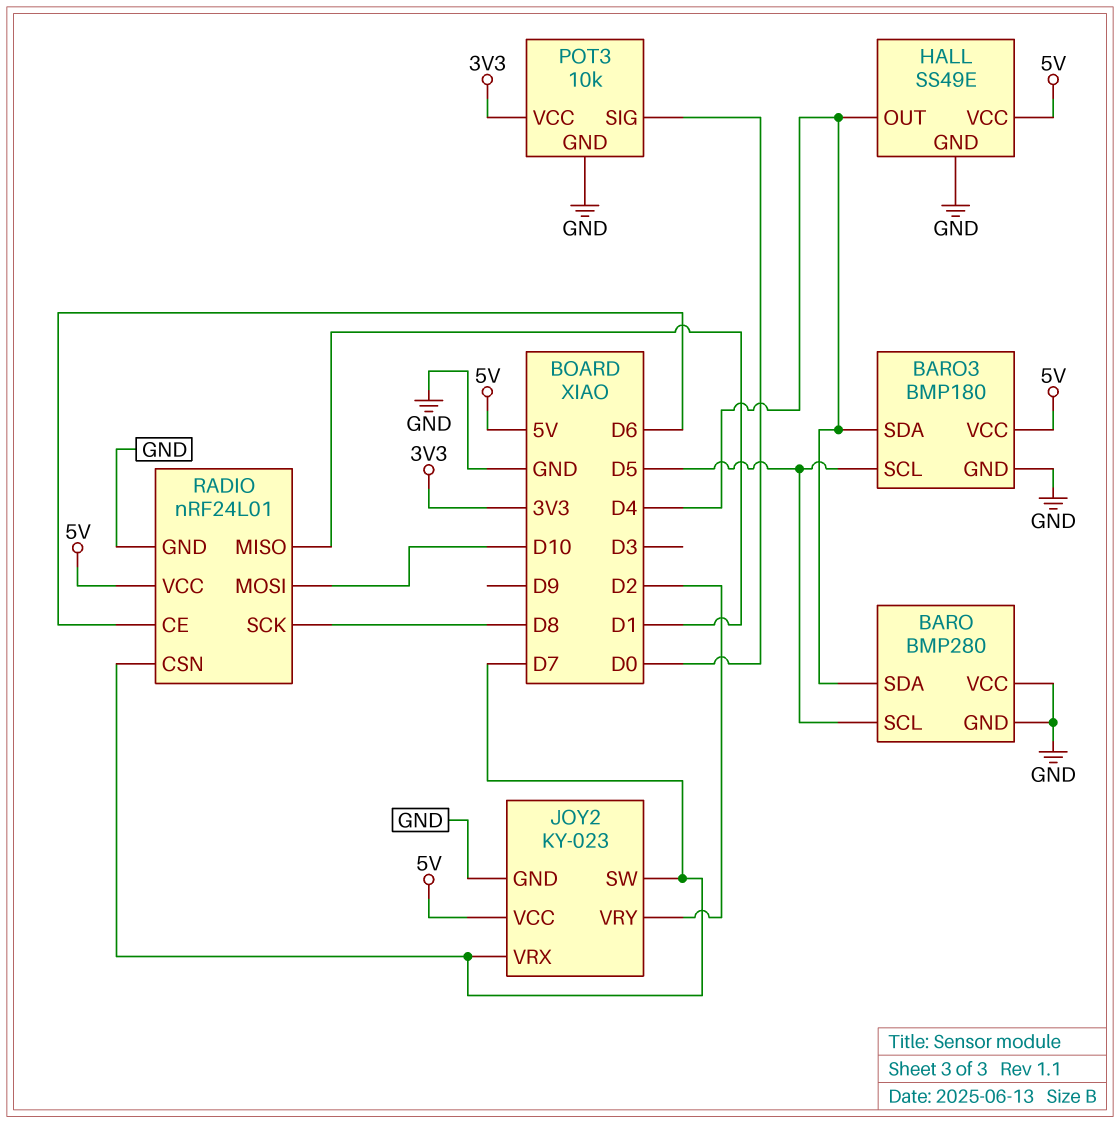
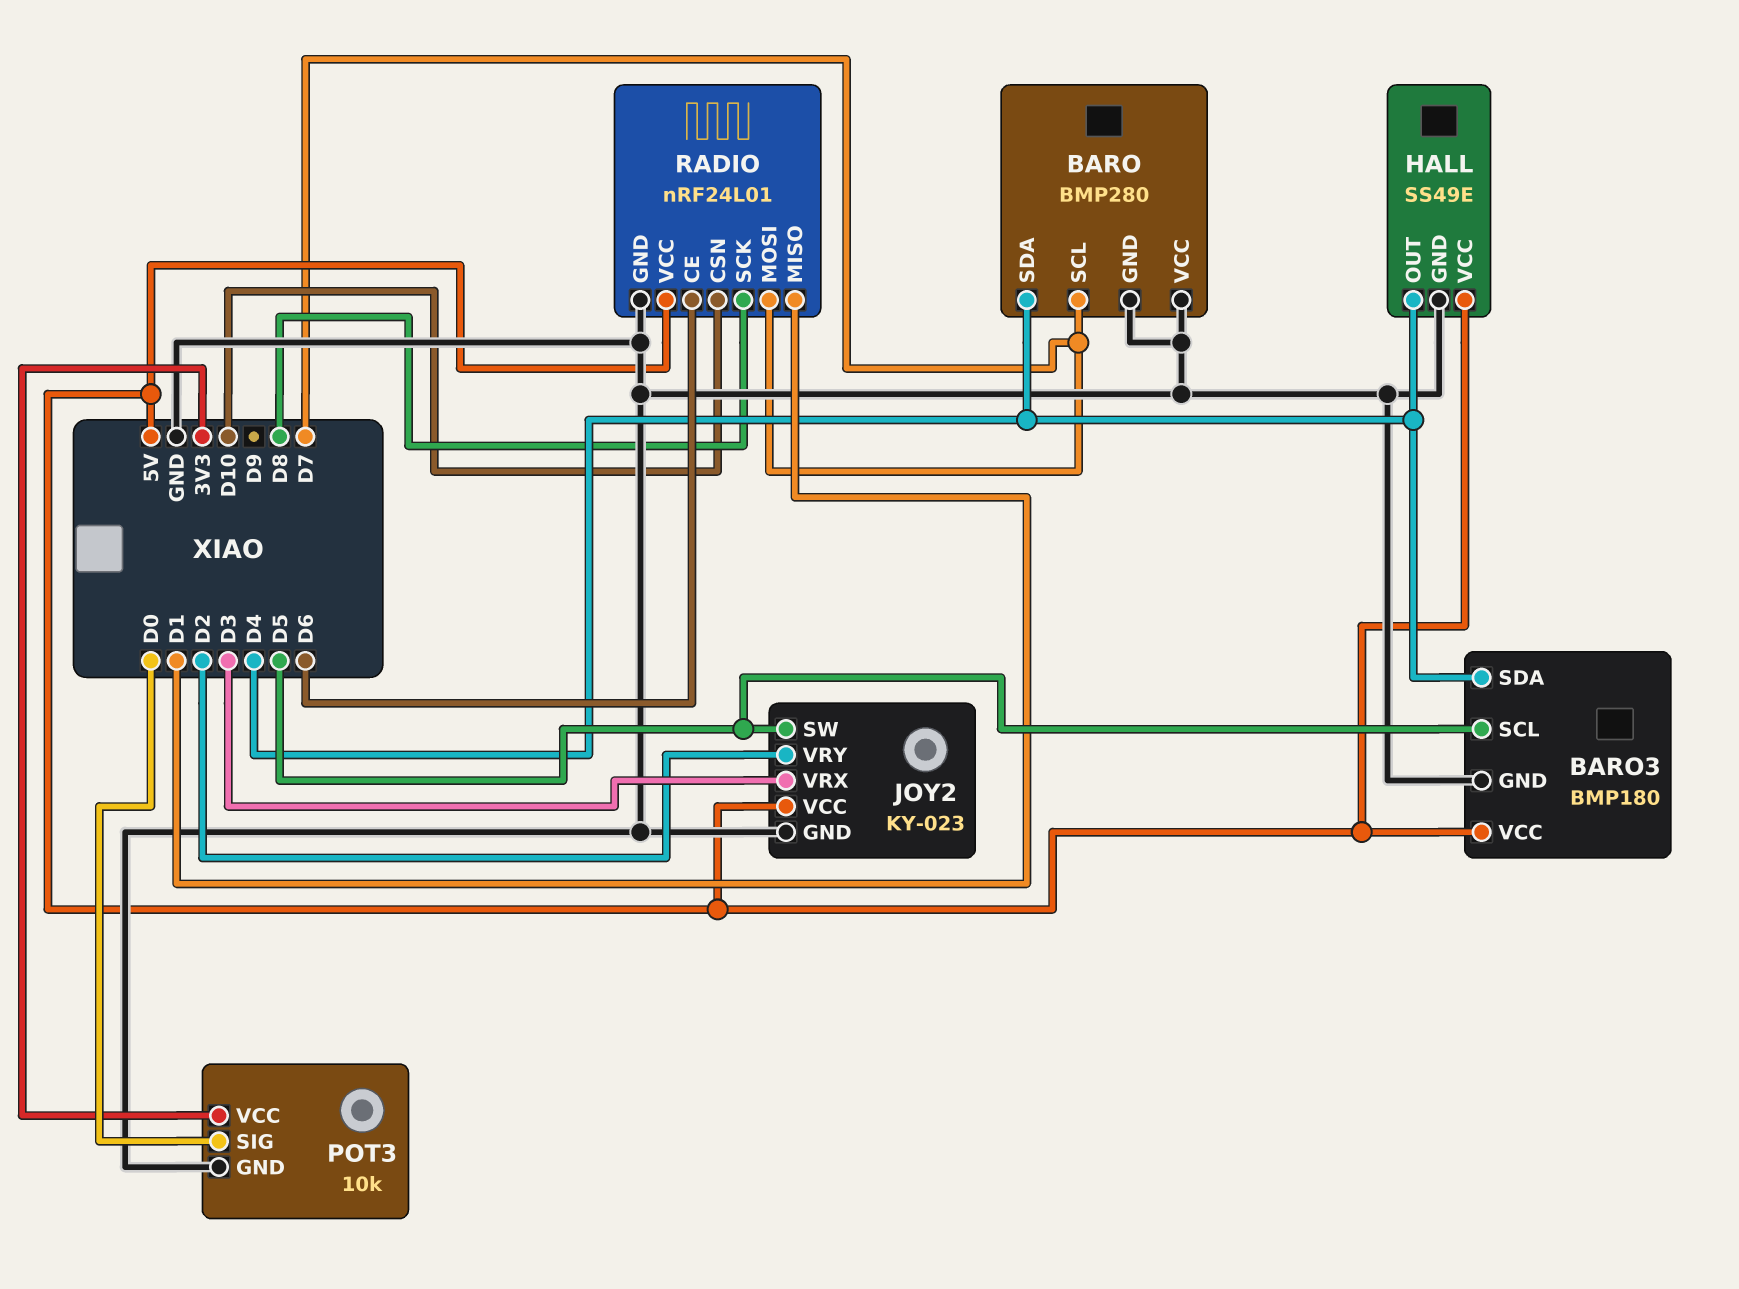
BARO pin SCL: D5 -> D7
JOY2 pin SW: D7 -> D5
JOY2 pin VRX: D7 -> D3
RADIO pin CSN: D7 -> D10
RADIO pin MOSI: D10 -> D7

